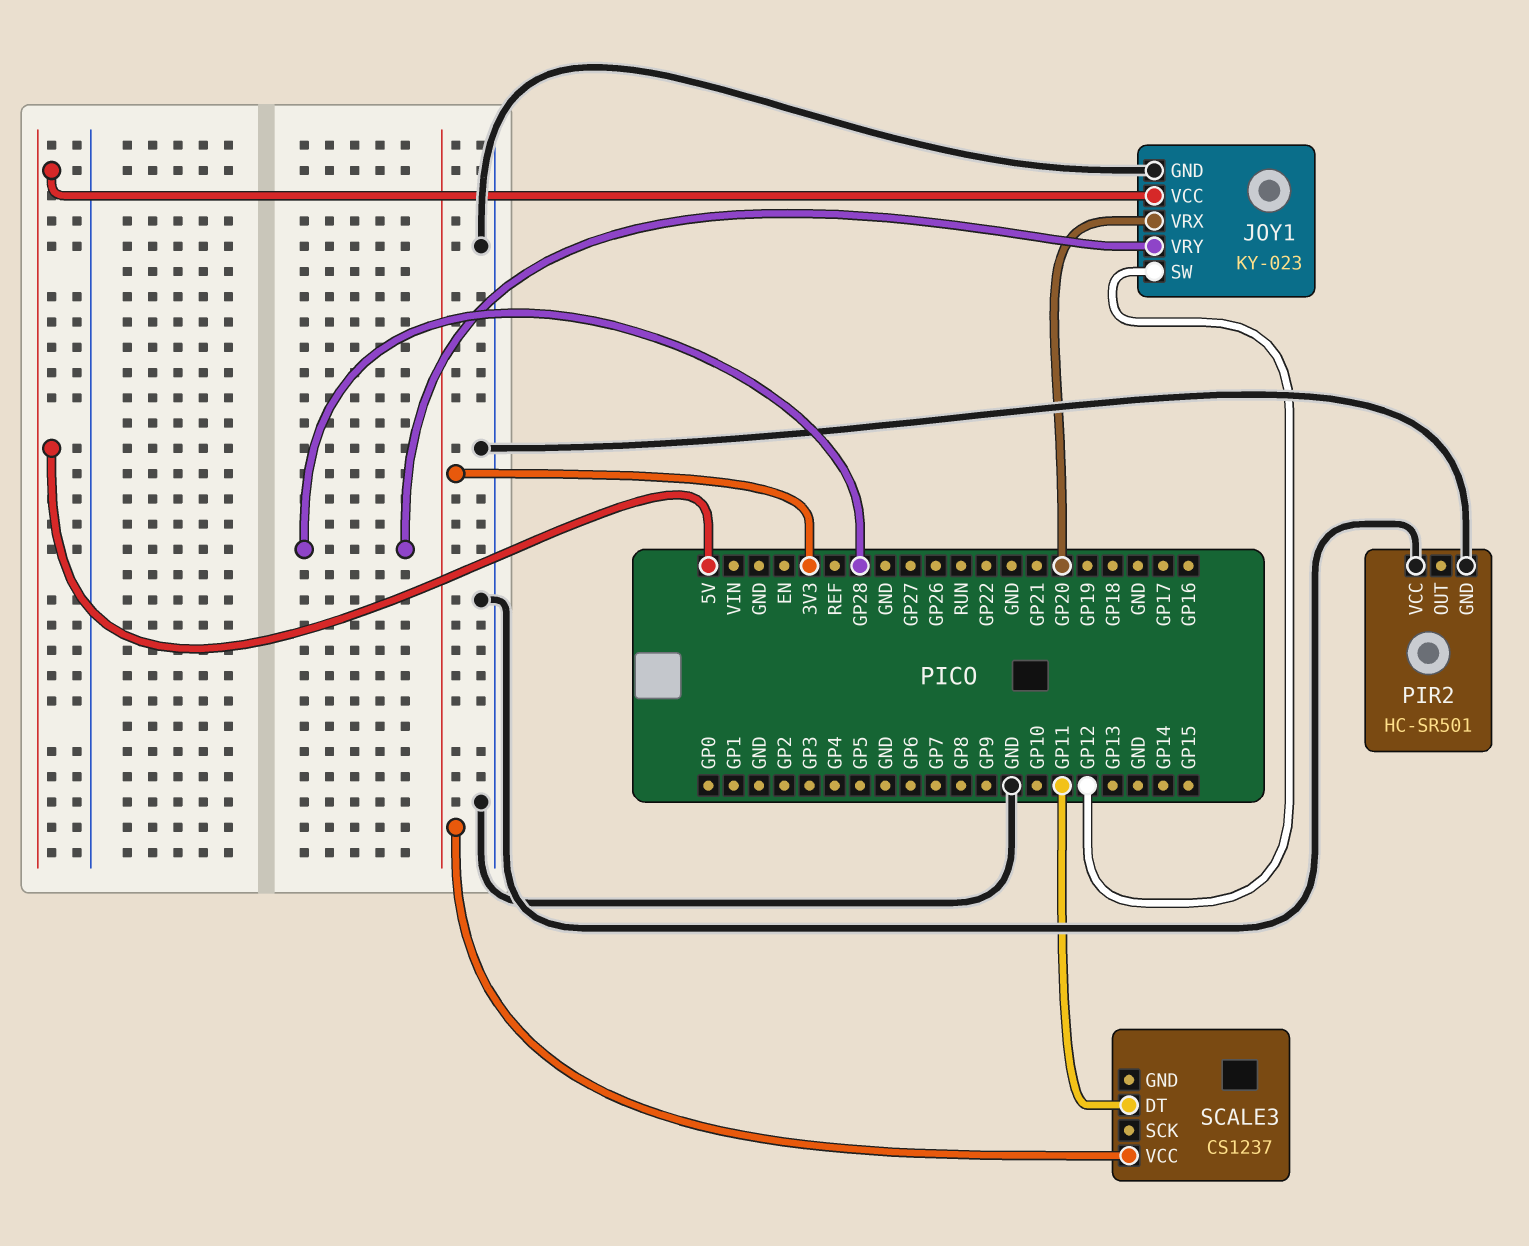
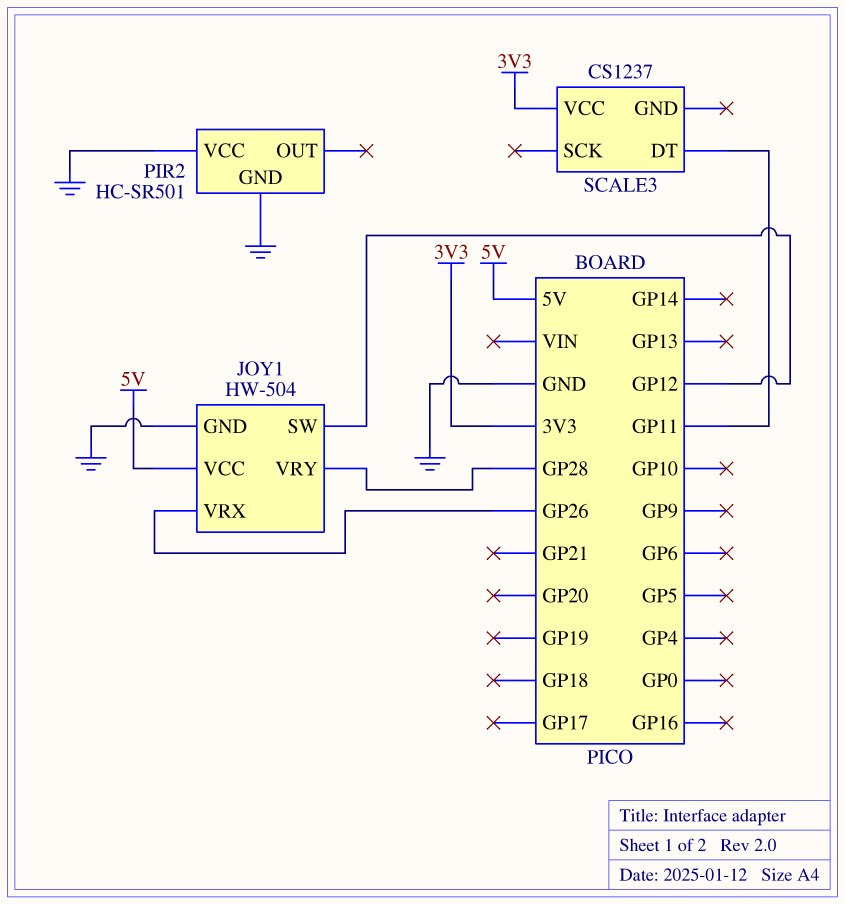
JOY1: KY-023 -> HW-504
JOY1 pin VRX: GP20 -> GP26

